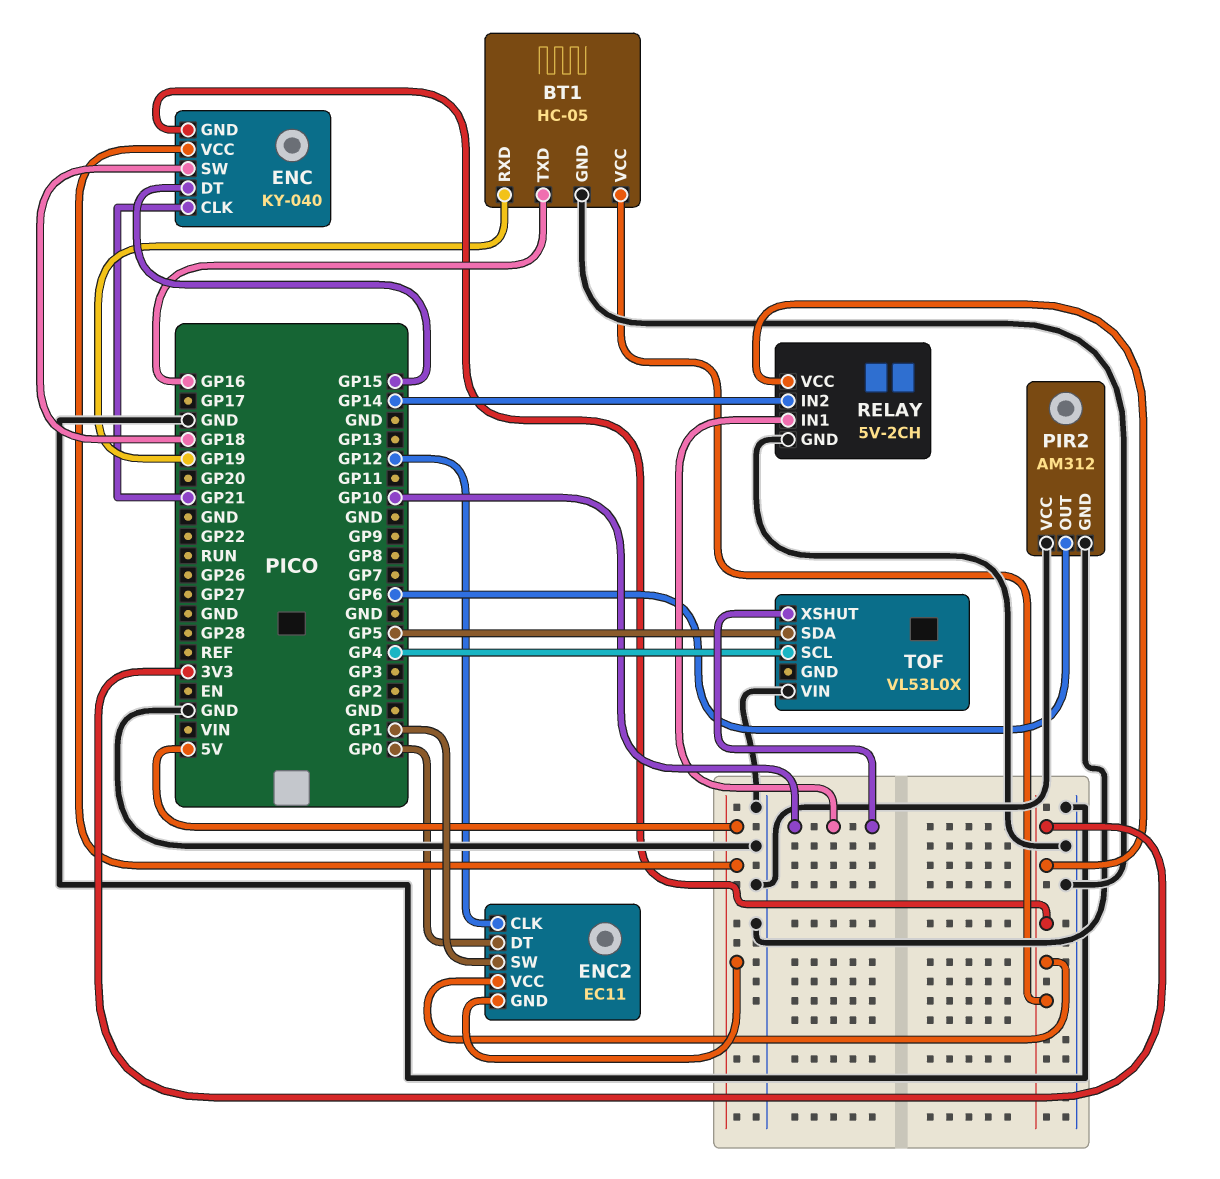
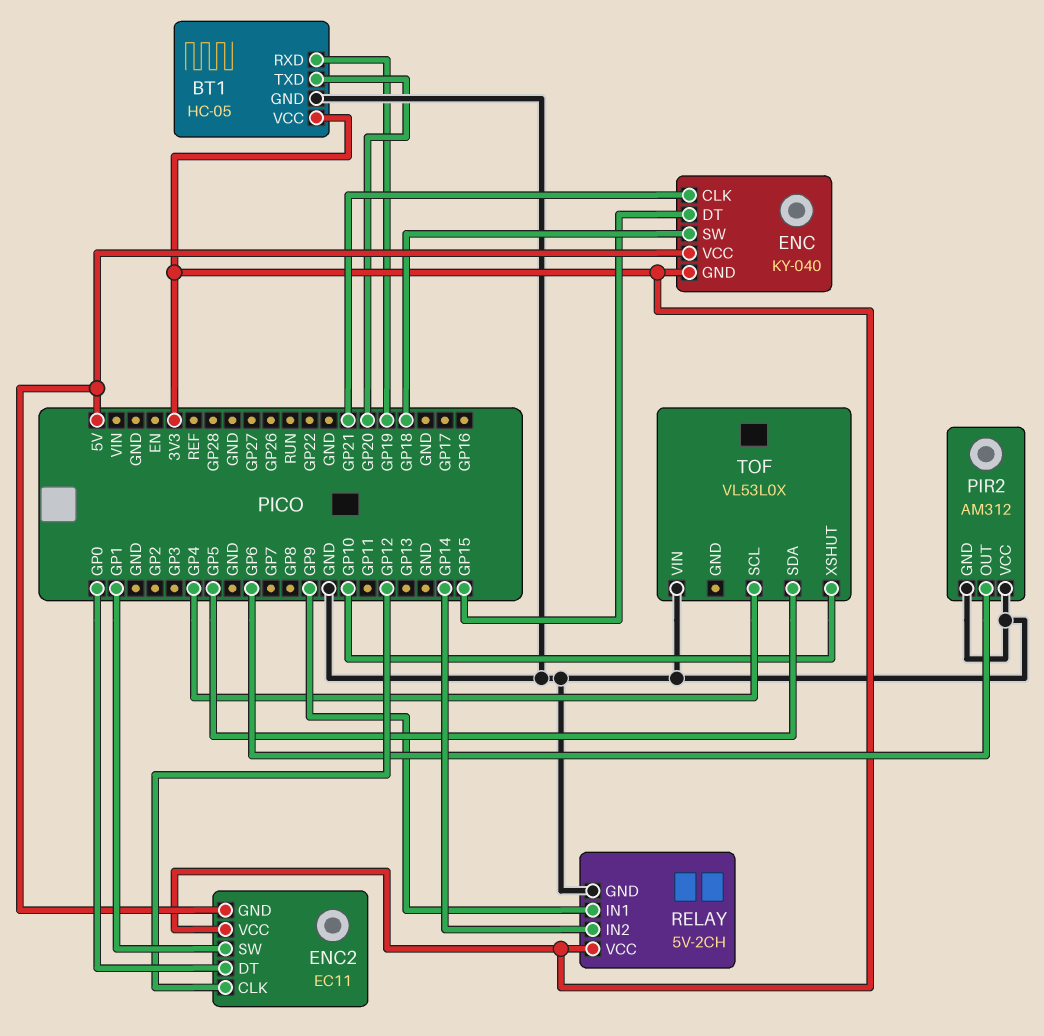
BT1 pin TXD: GP16 -> GP20
RELAY pin IN1: GP10 -> GP9

